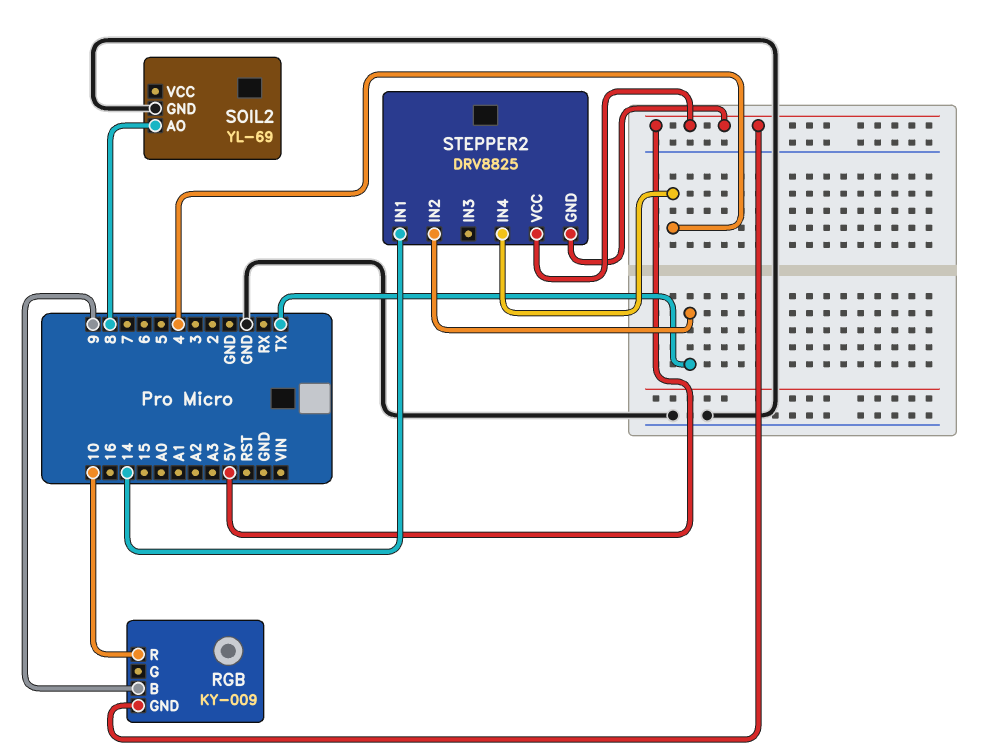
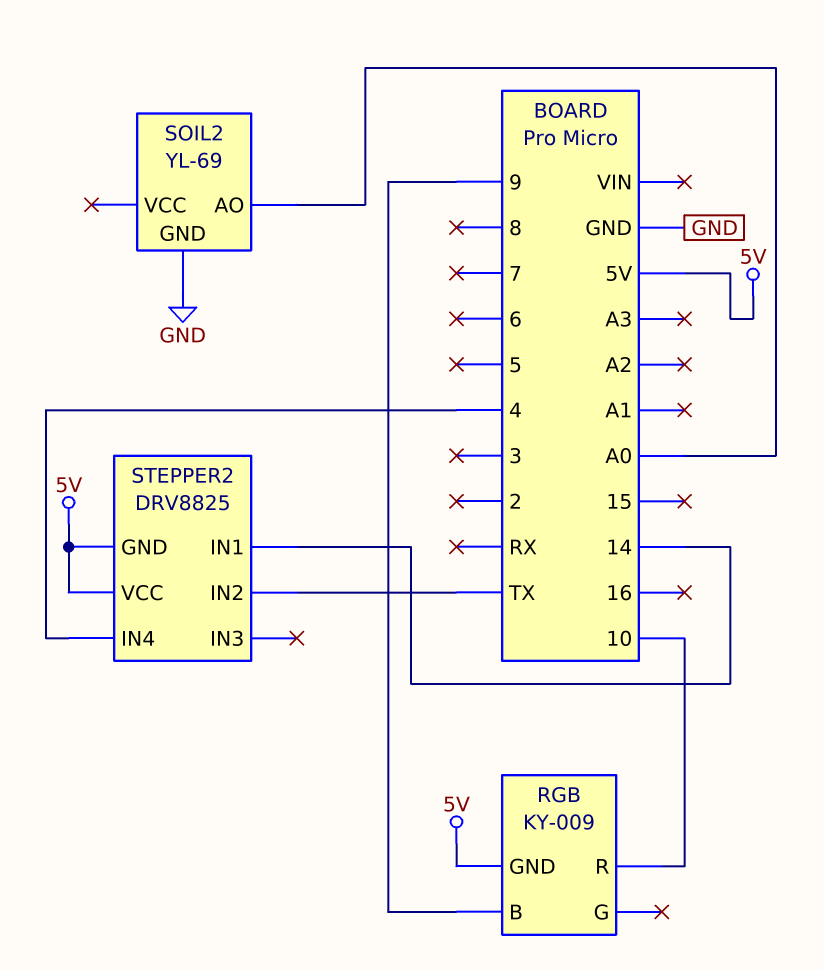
SOIL2 pin AO: 8 -> A0

